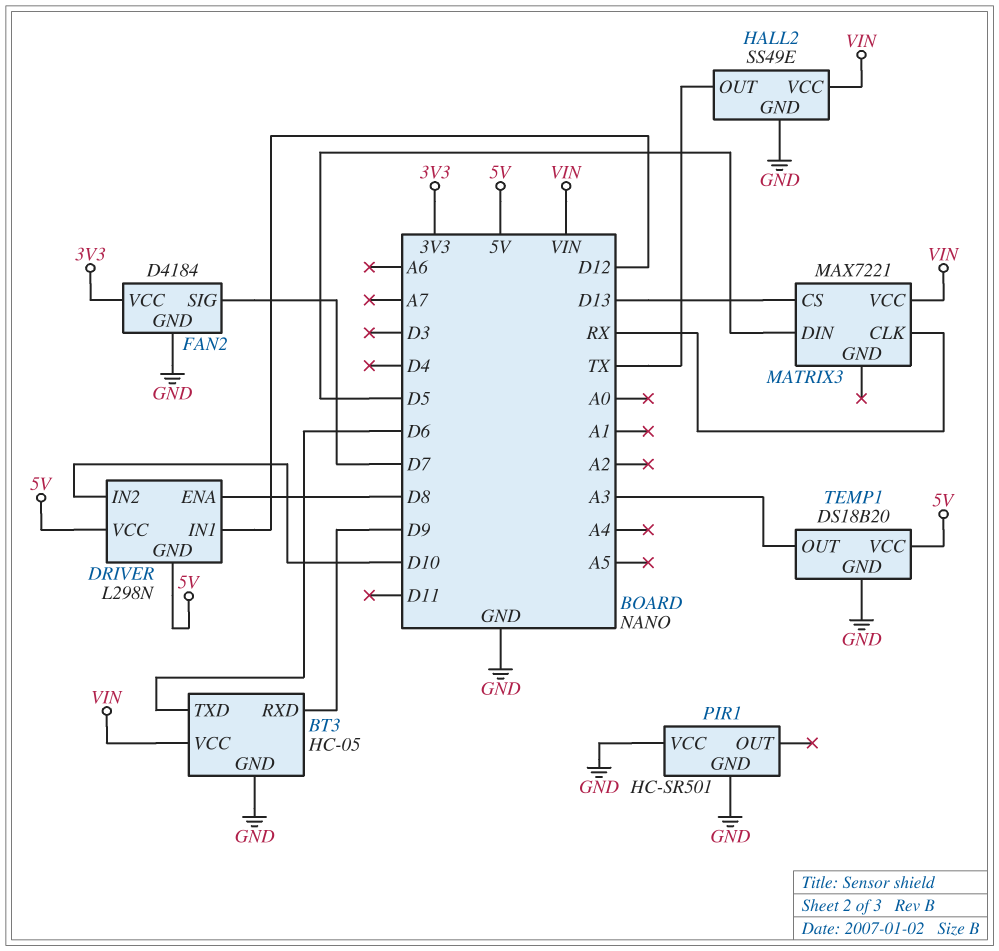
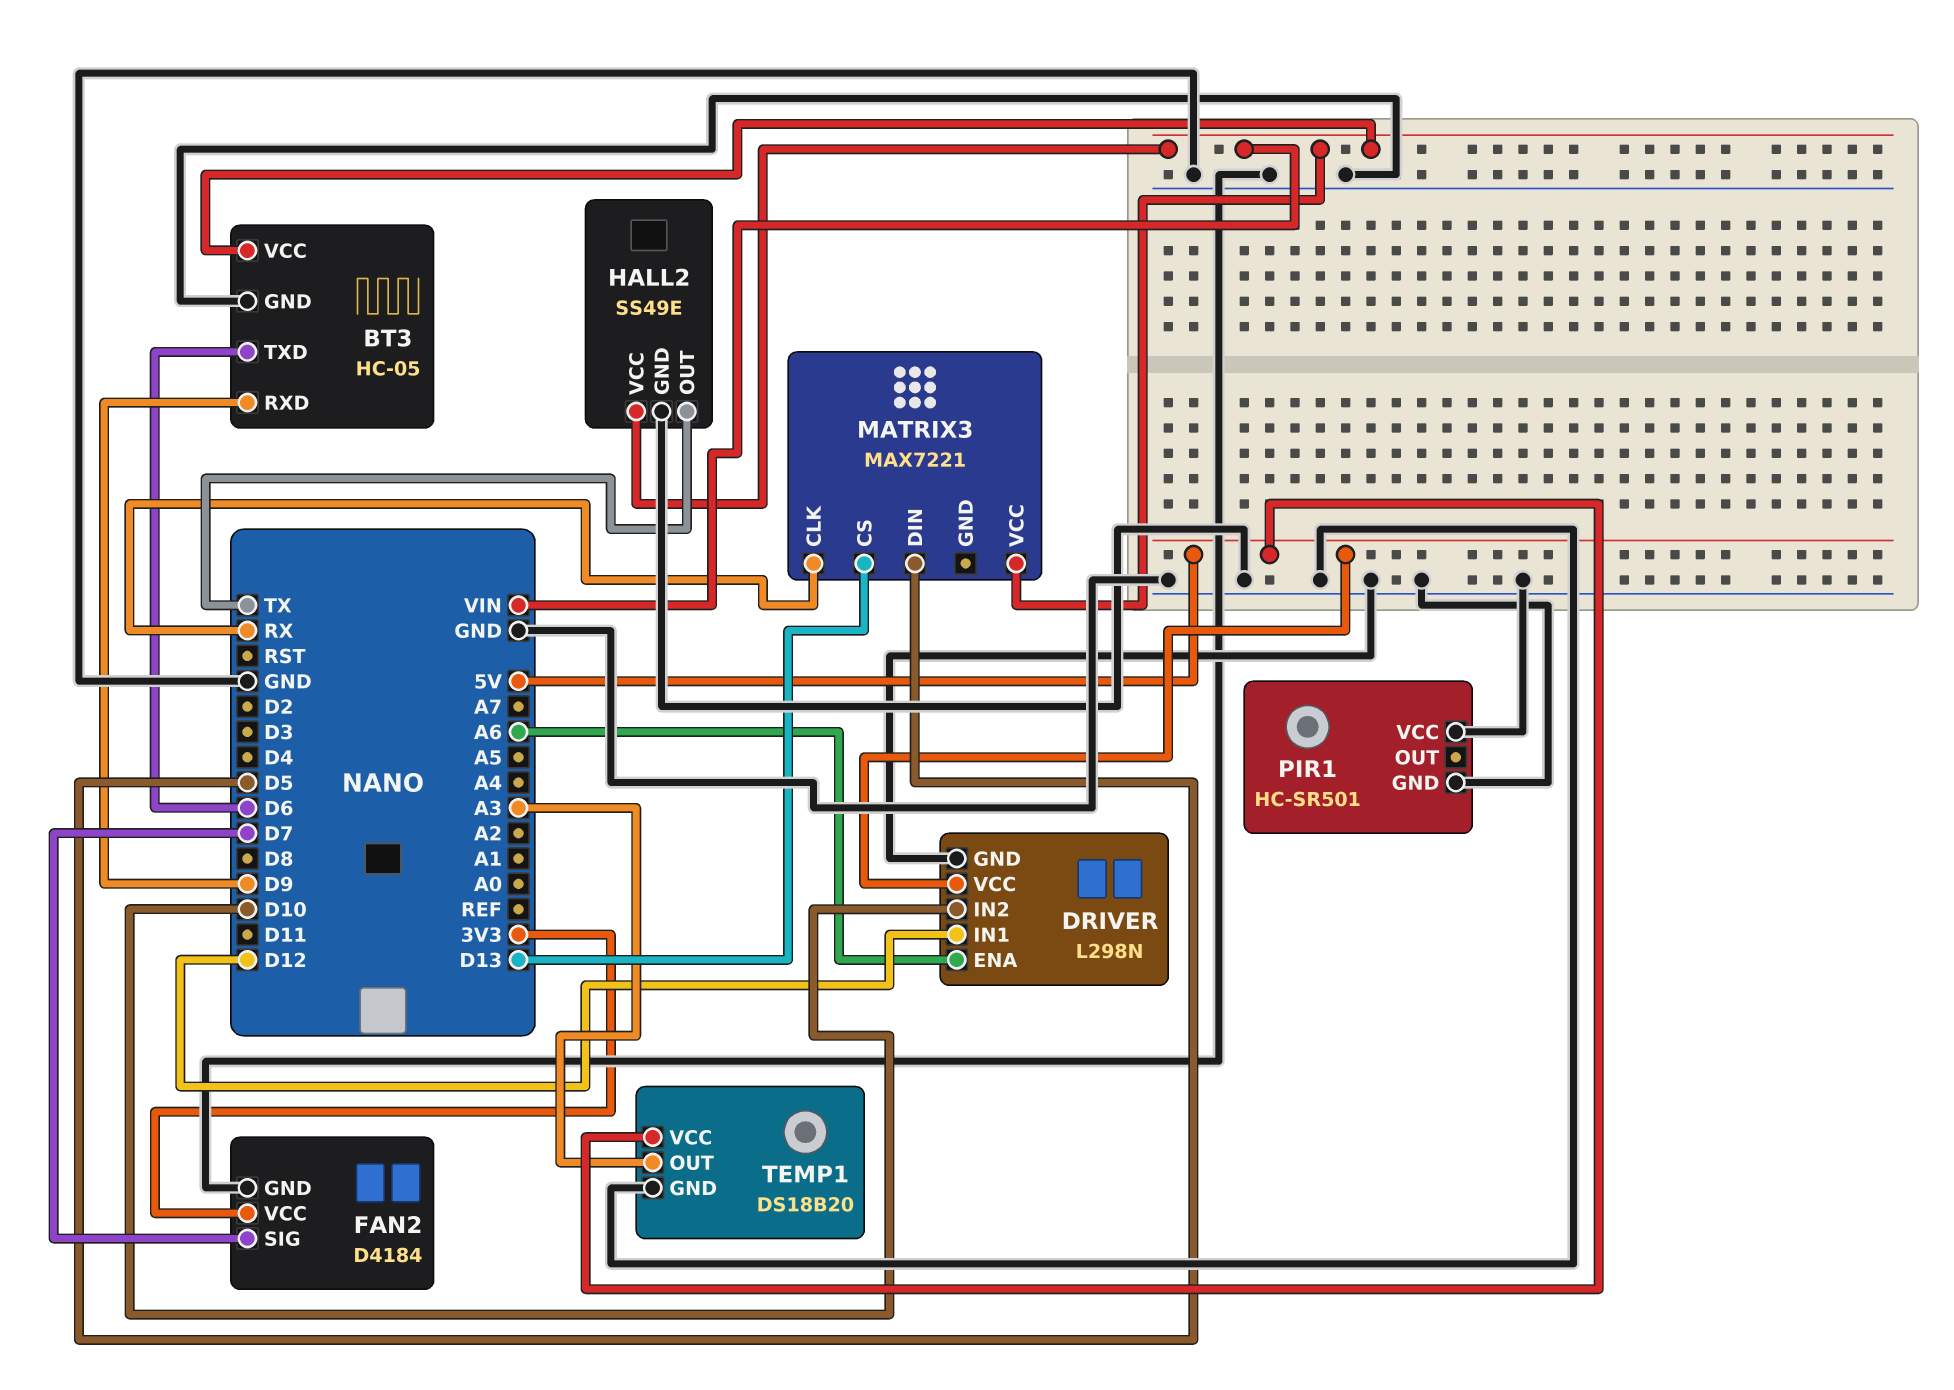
DRIVER pin ENA: D8 -> A6
DRIVER pin GND: 5V -> GND

